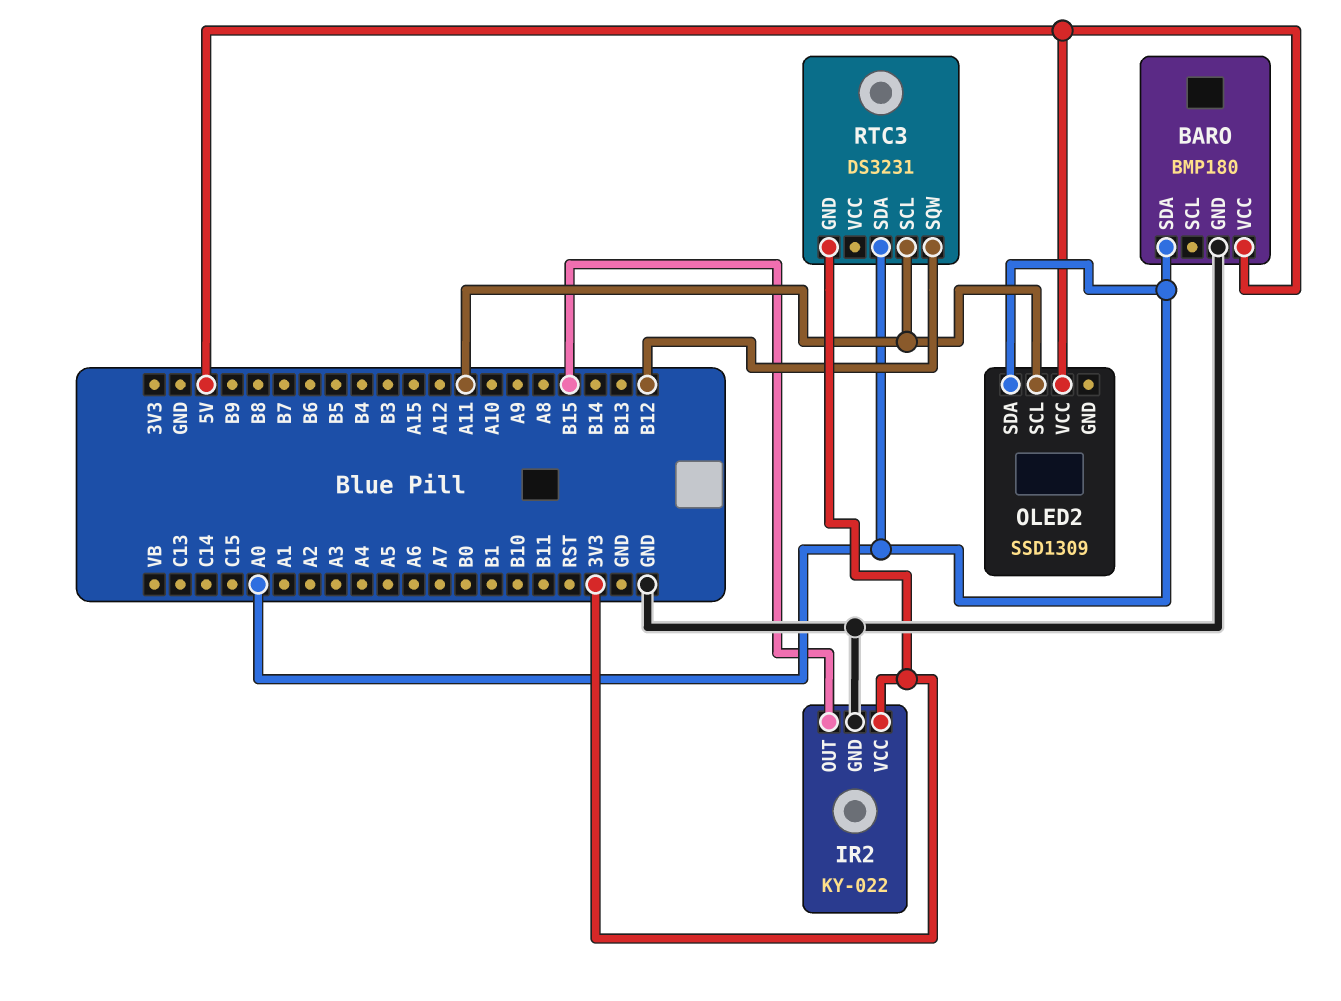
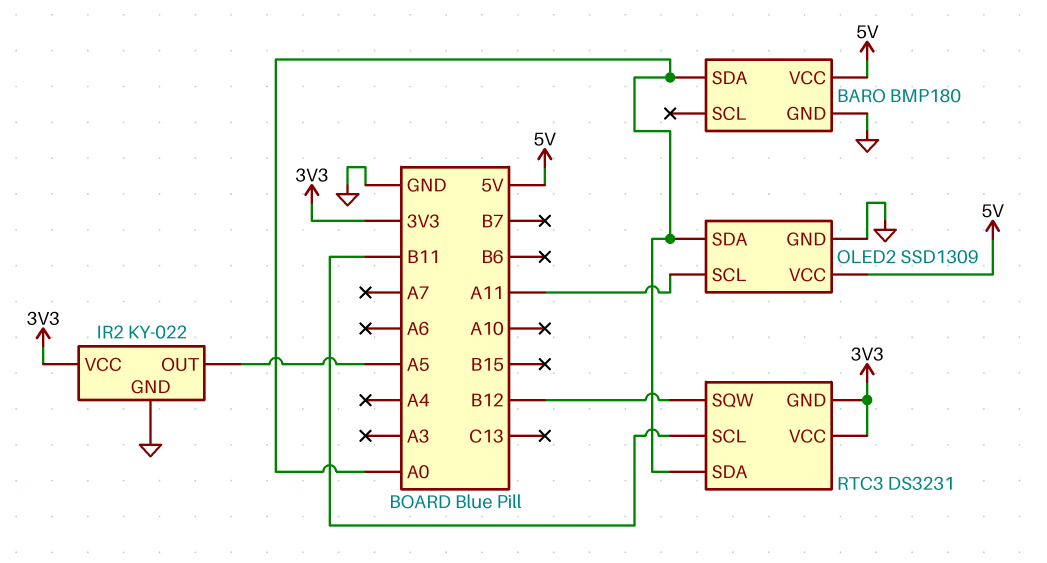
IR2 pin OUT: B15 -> A5
OLED2 pin GND: none -> GND
RTC3 pin SCL: A11 -> B11
RTC3 pin VCC: none -> 3V3

